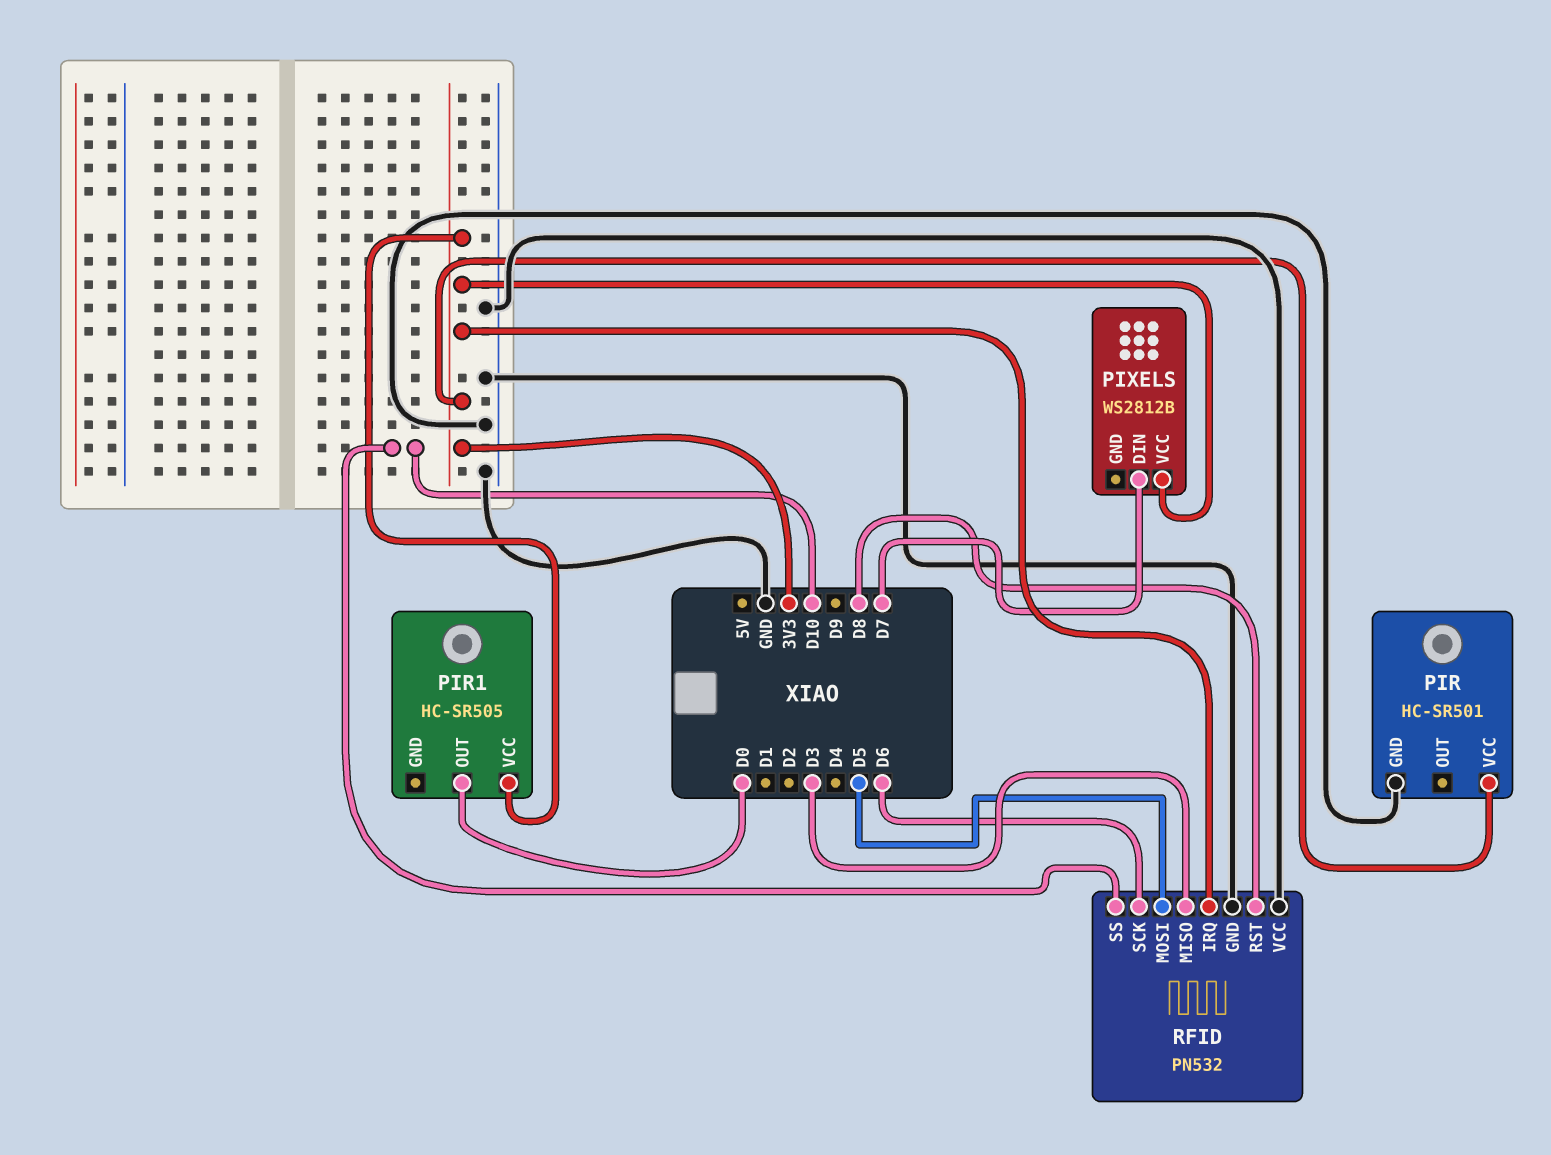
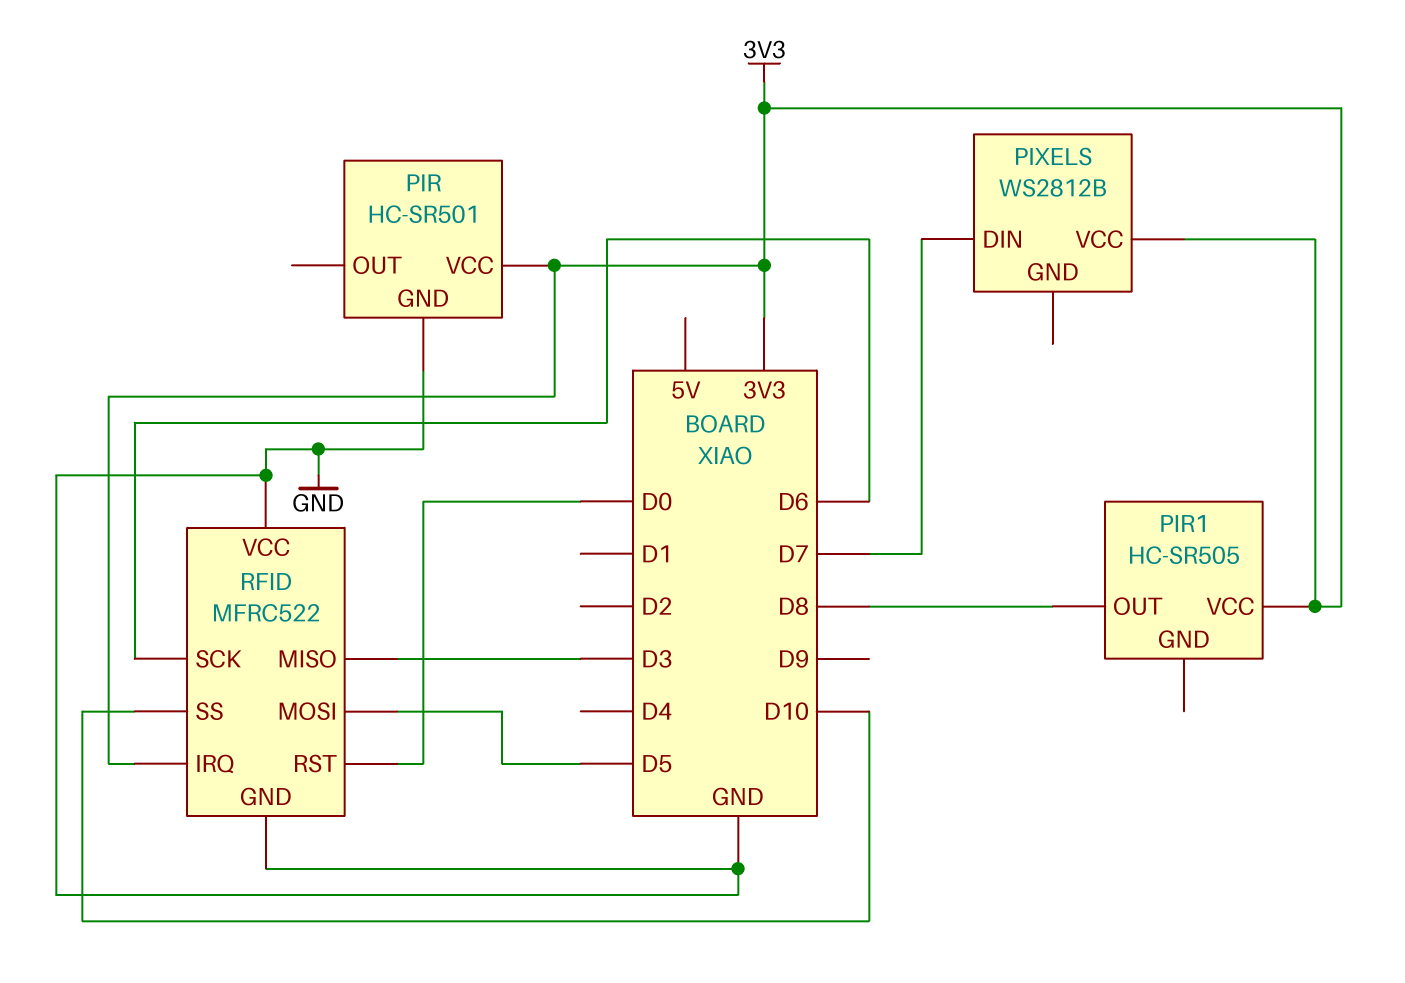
PIR1 pin OUT: D0 -> D8
RFID: PN532 -> MFRC522
RFID pin RST: D8 -> D0

